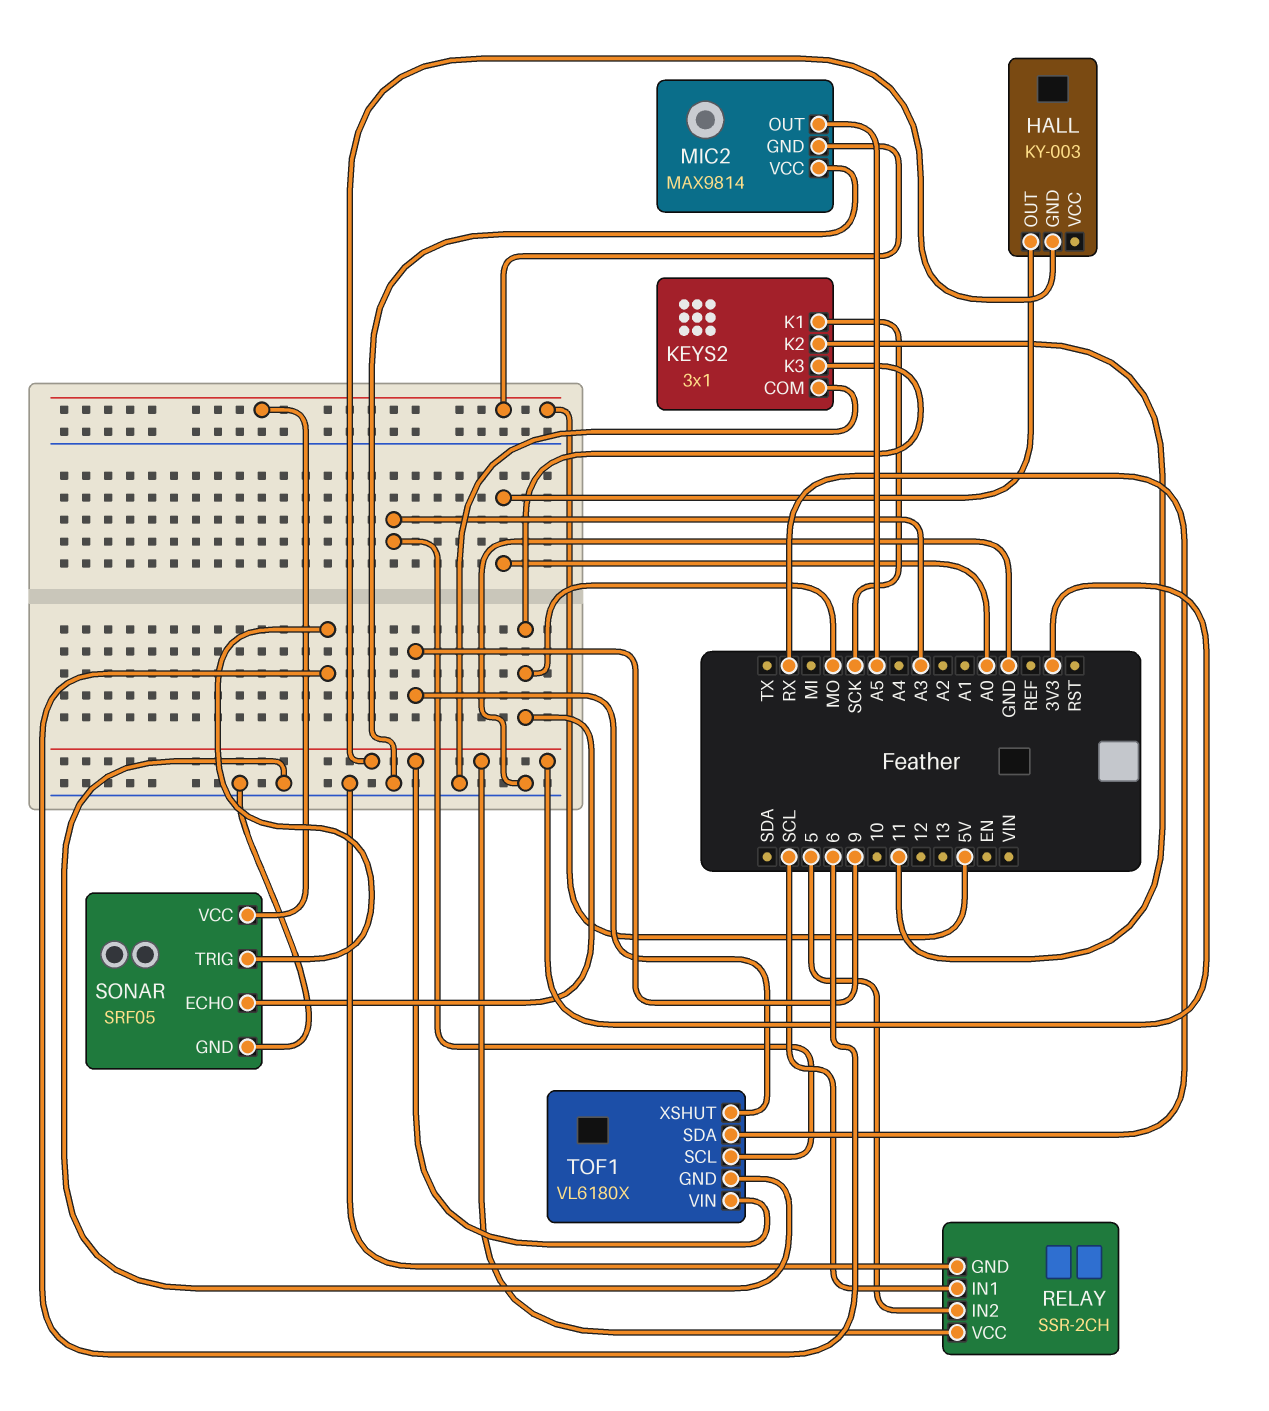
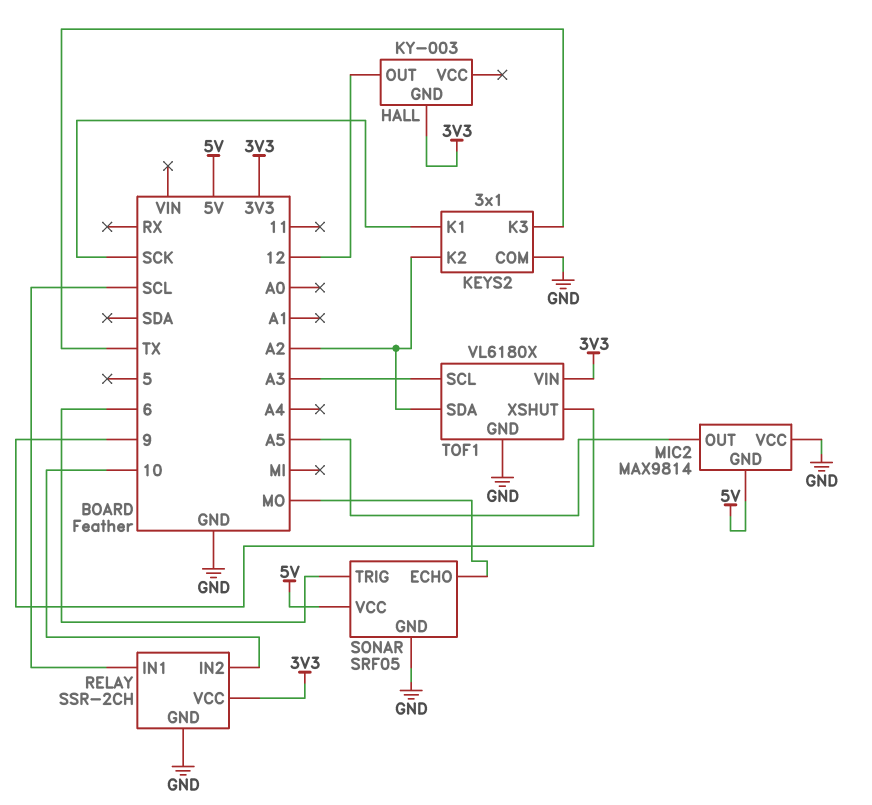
HALL pin OUT: A0 -> 12
KEYS2 pin K2: 11 -> A2
KEYS2 pin K3: MO -> TX
RELAY pin IN2: 5 -> 10
TOF1 pin SDA: RX -> A2

